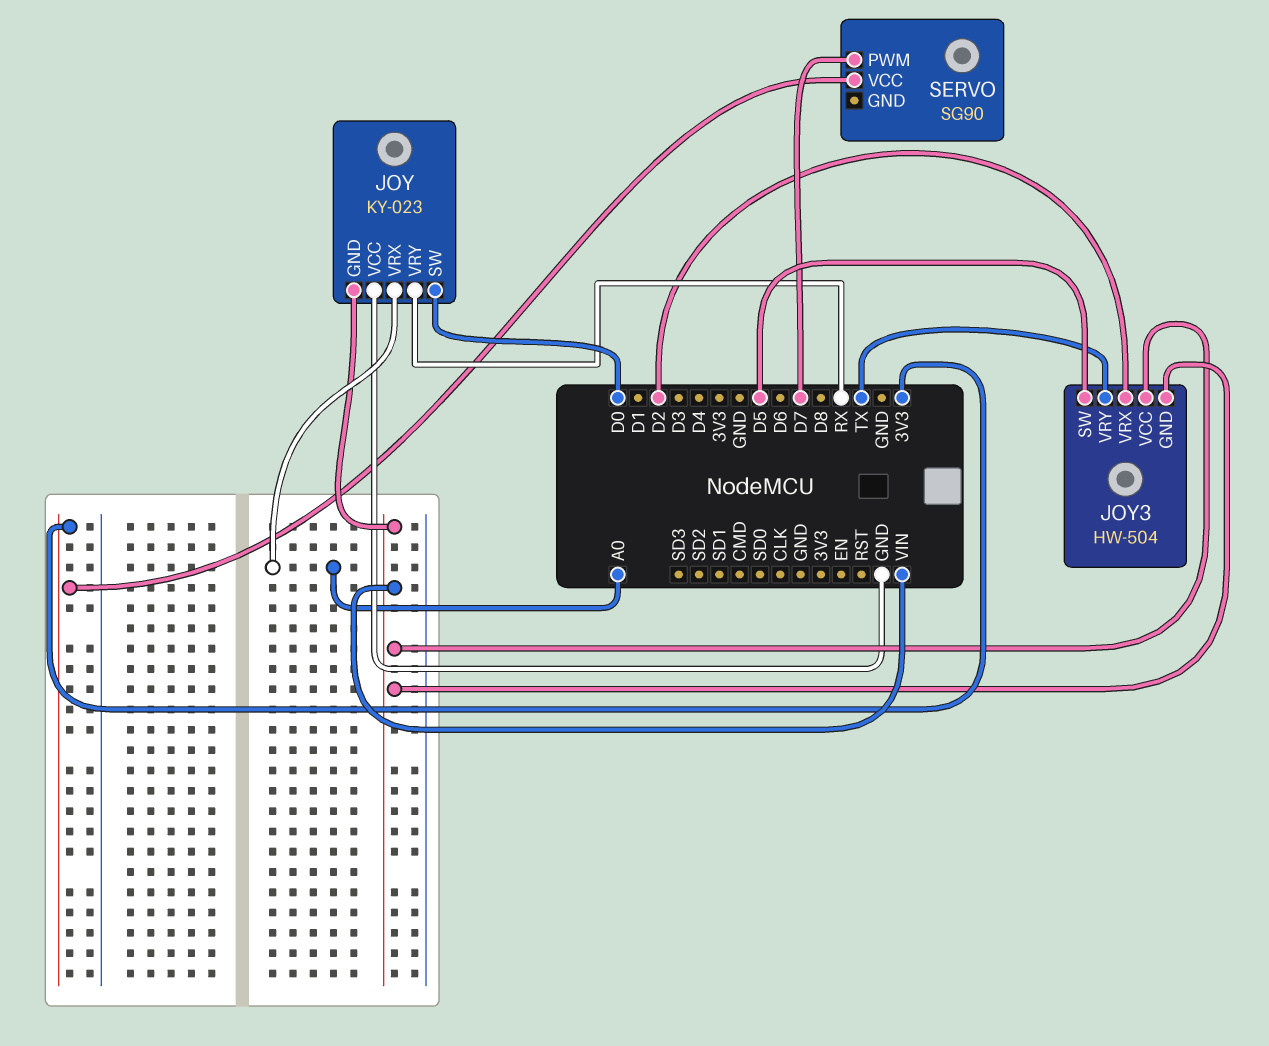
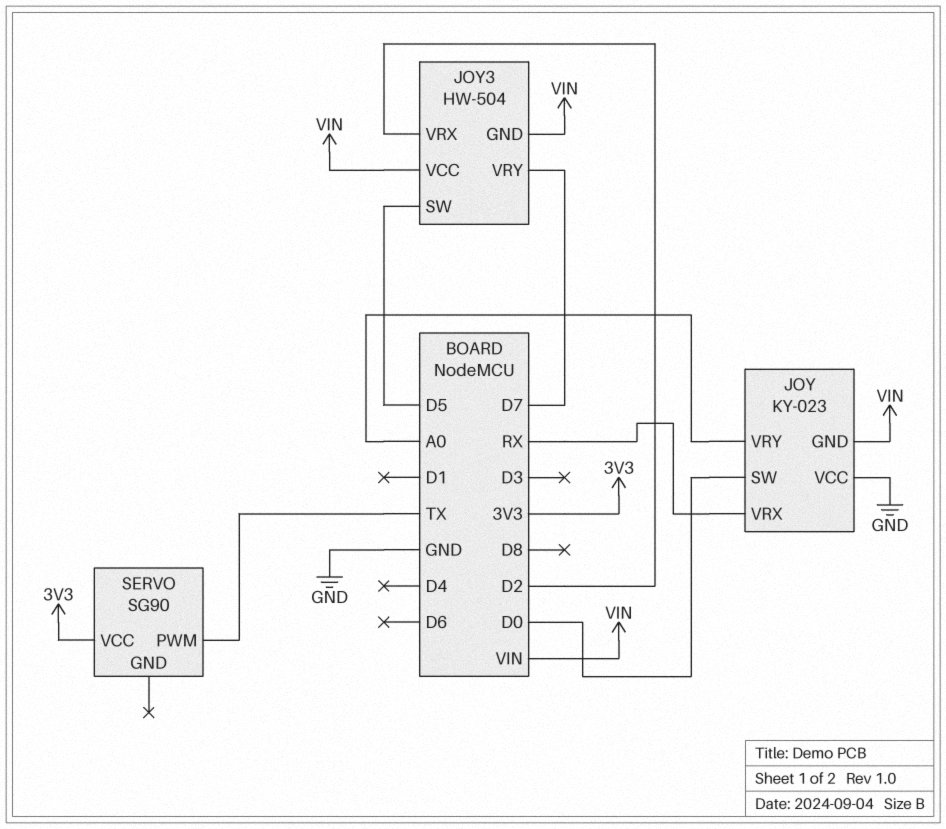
JOY pin VRX: A0 -> RX
JOY pin VRY: RX -> A0
JOY3 pin VRY: TX -> D7
SERVO pin PWM: D7 -> TX

